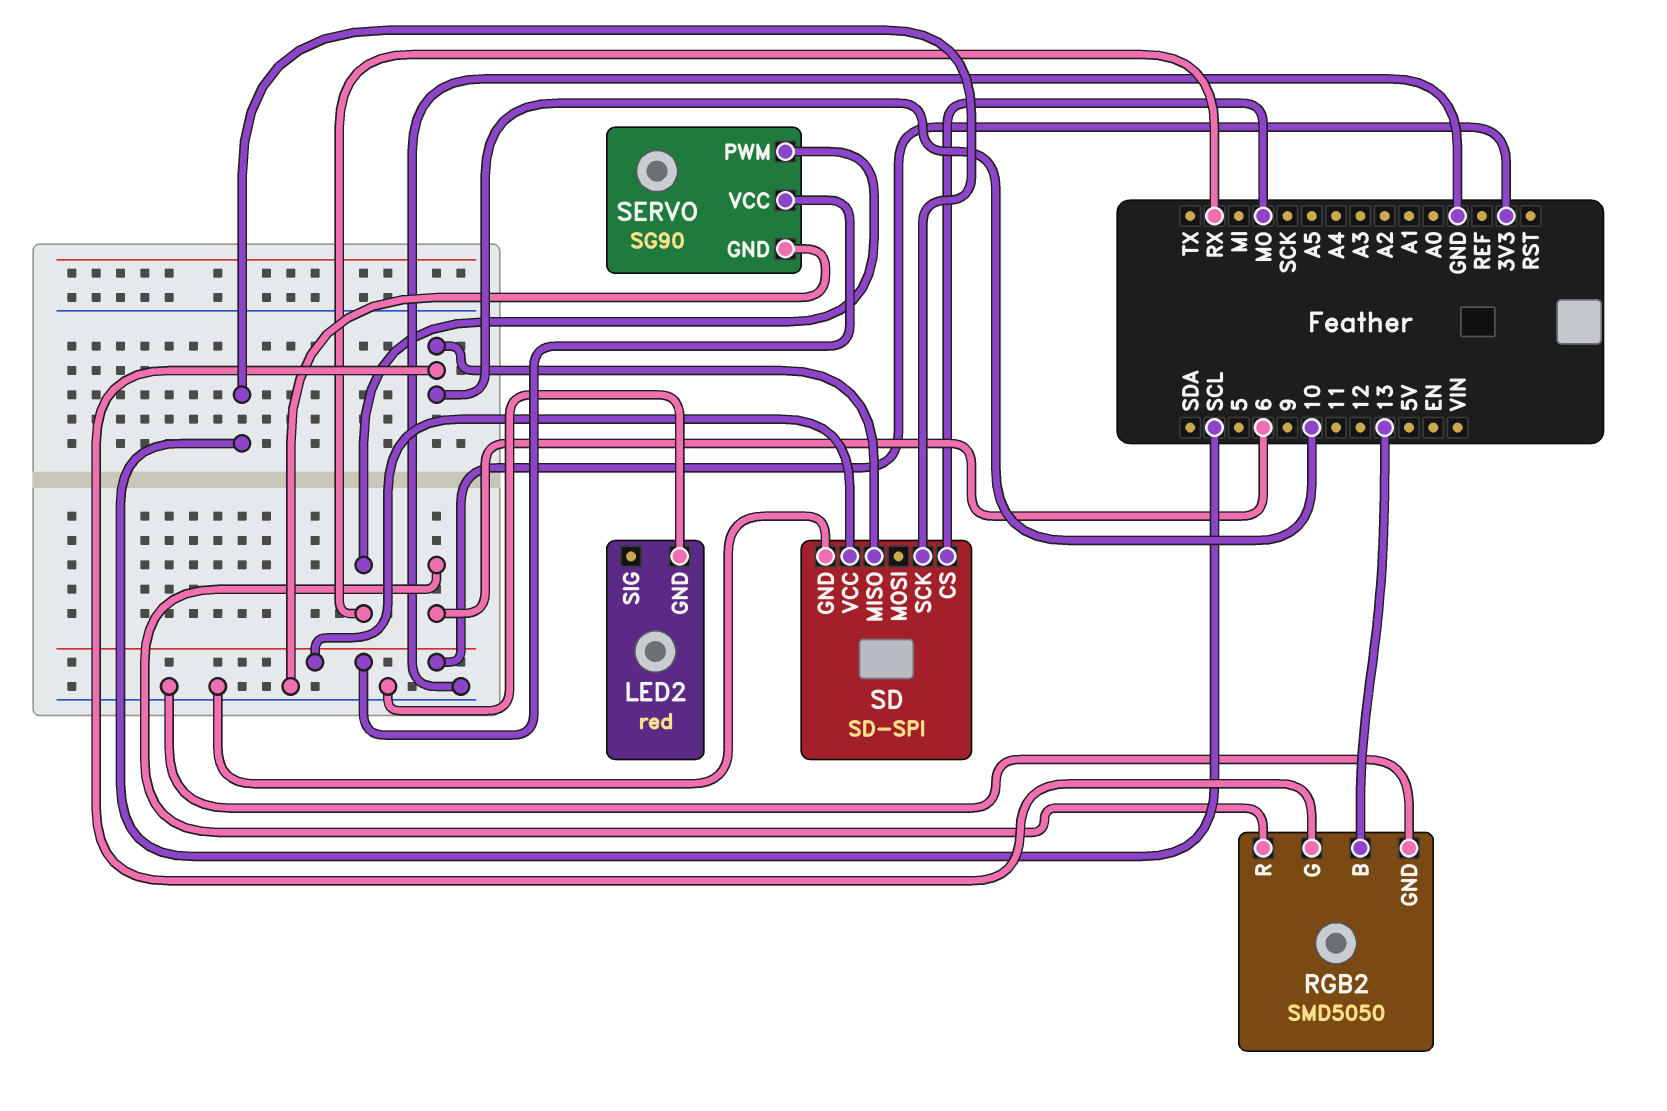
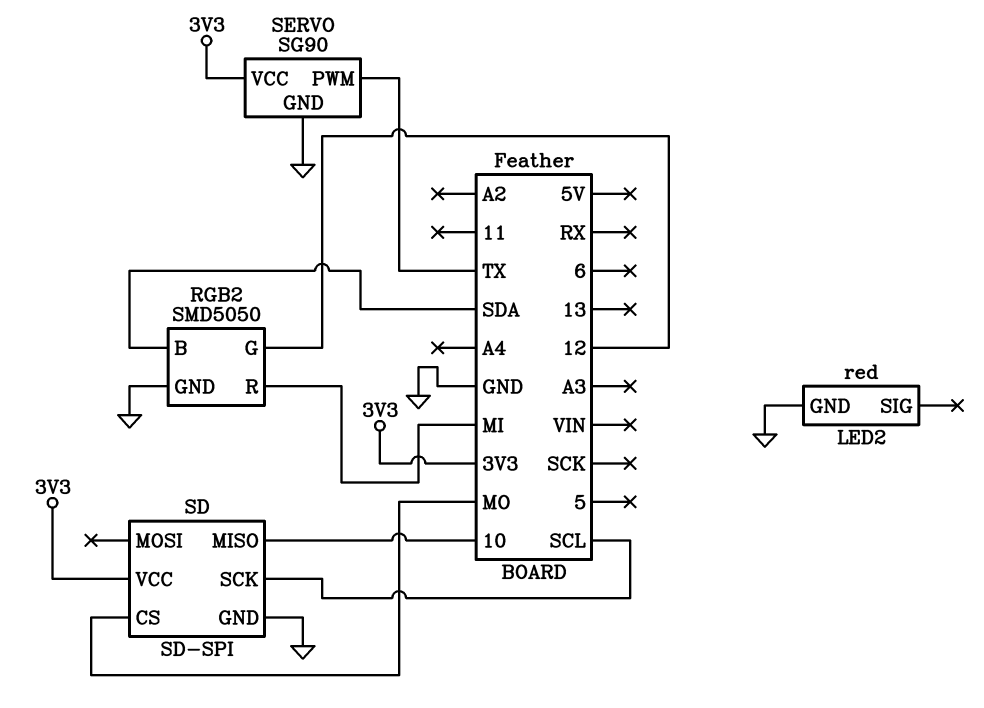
RGB2 pin B: 13 -> SDA
RGB2 pin G: 10 -> 12
RGB2 pin R: 6 -> MI
SERVO pin PWM: RX -> TX

